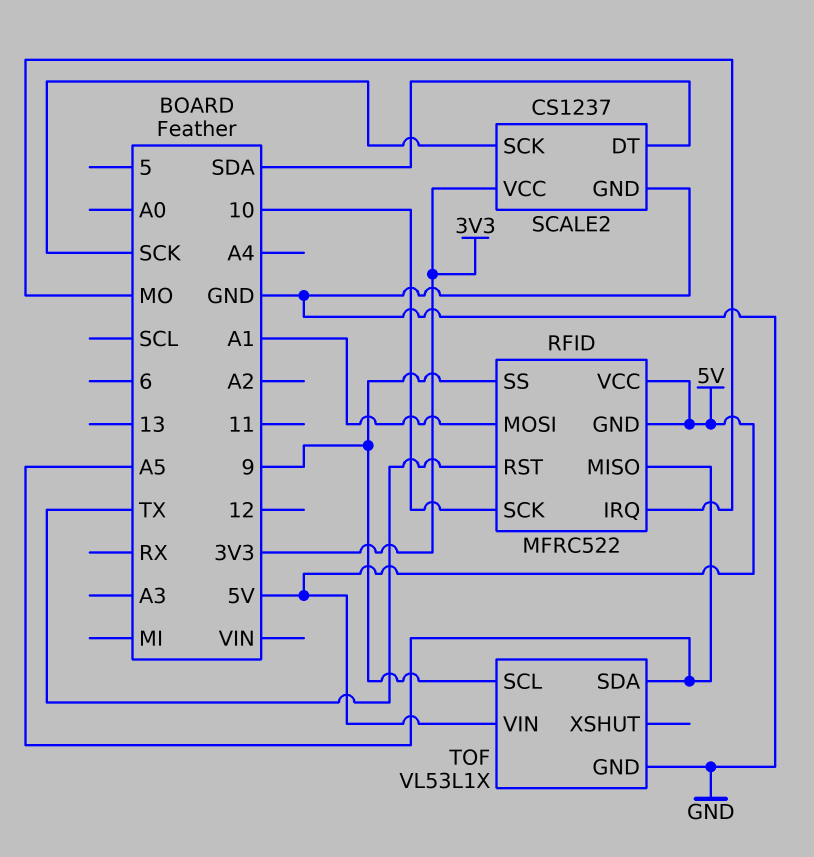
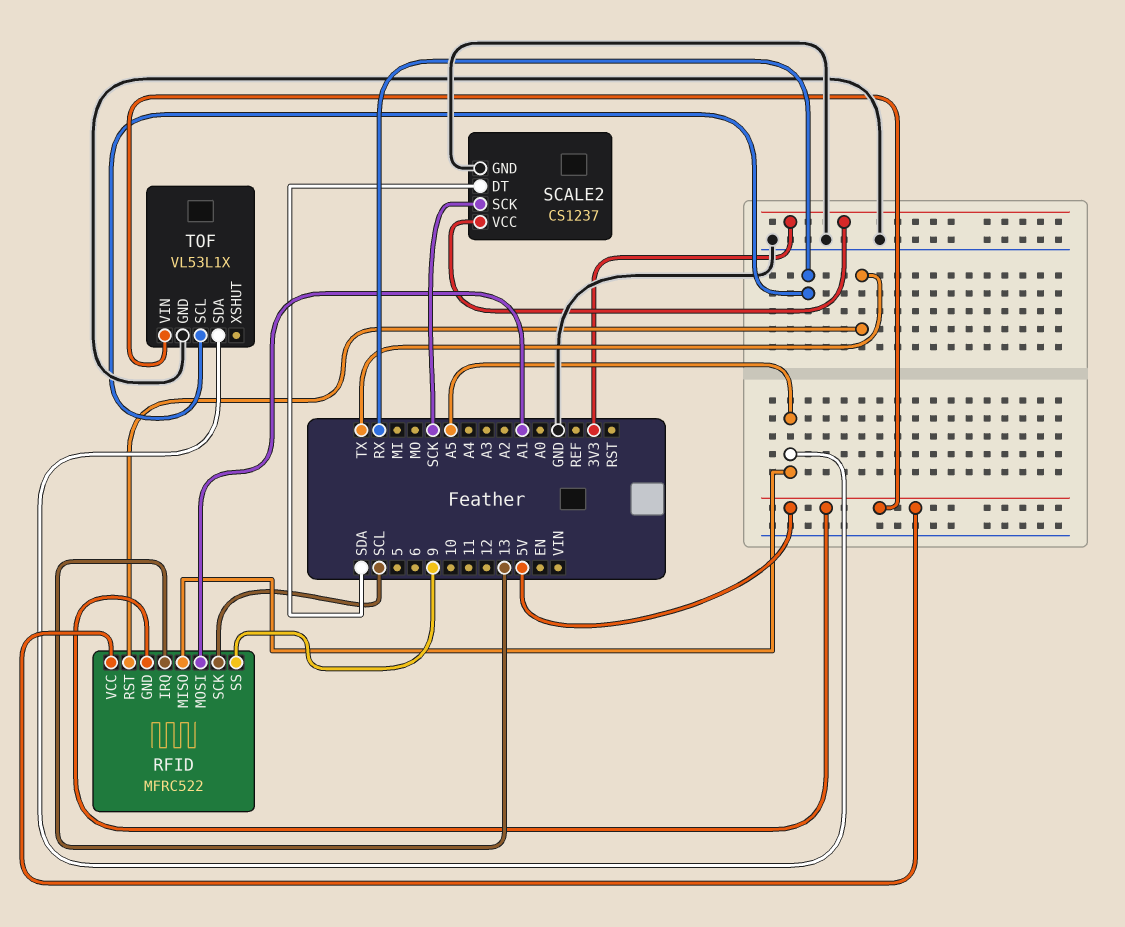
RFID pin IRQ: MO -> 13
RFID pin SCK: 10 -> SCL
TOF pin SCL: 9 -> RX

